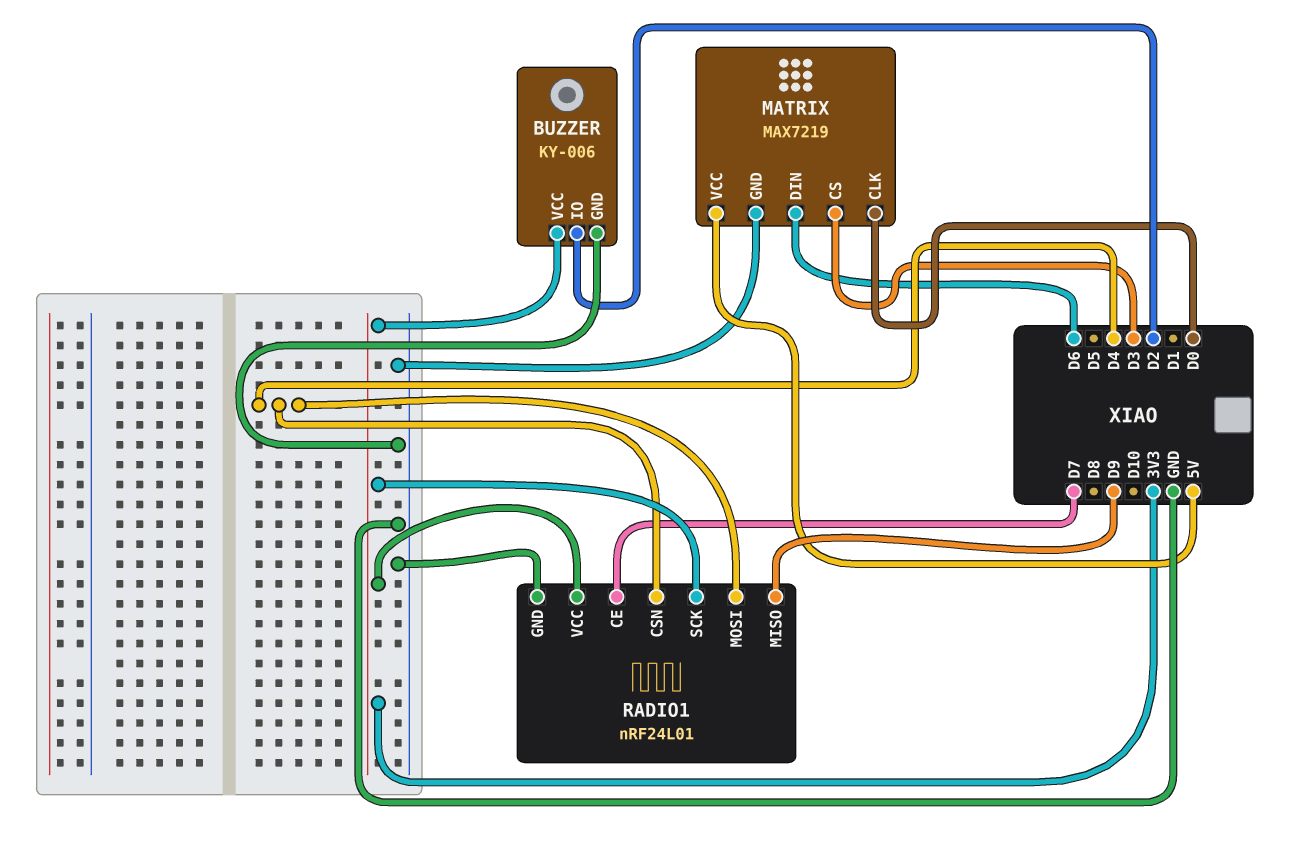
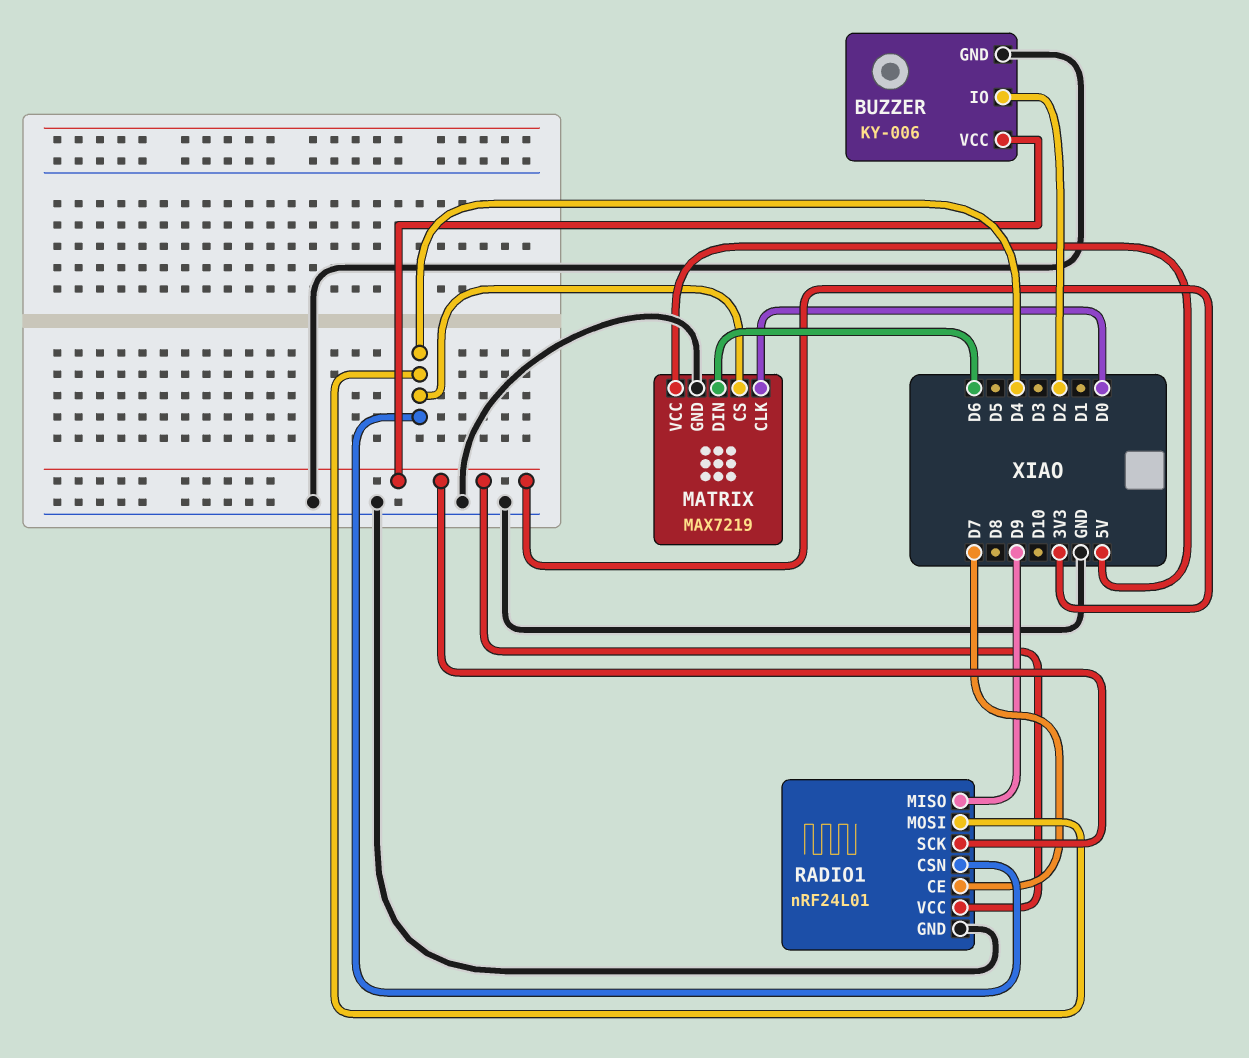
MATRIX pin CS: D3 -> D4

